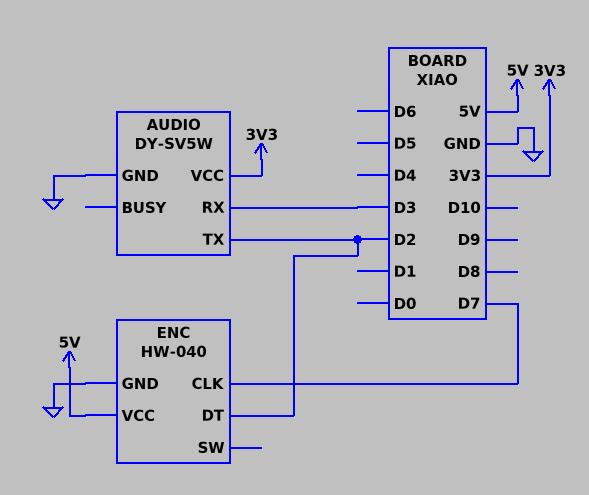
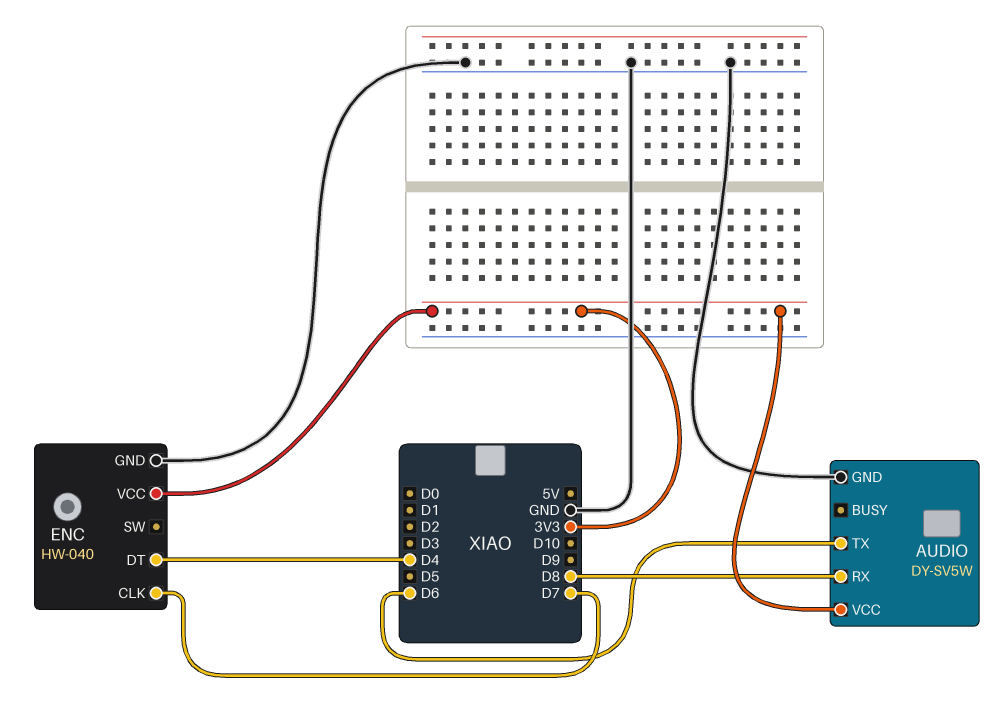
AUDIO pin RX: D3 -> D8
AUDIO pin TX: D2 -> D6
ENC pin DT: D2 -> D4
ENC pin VCC: 5V -> 3V3

